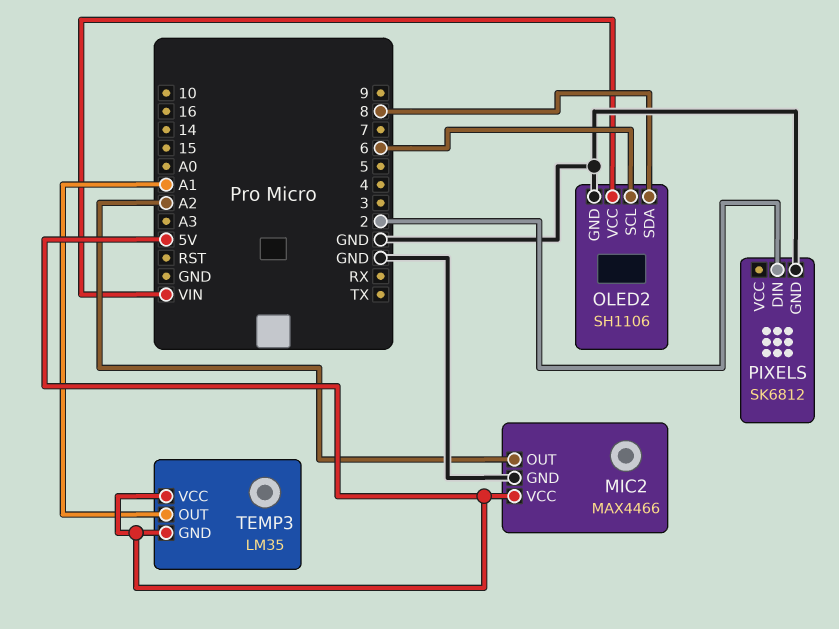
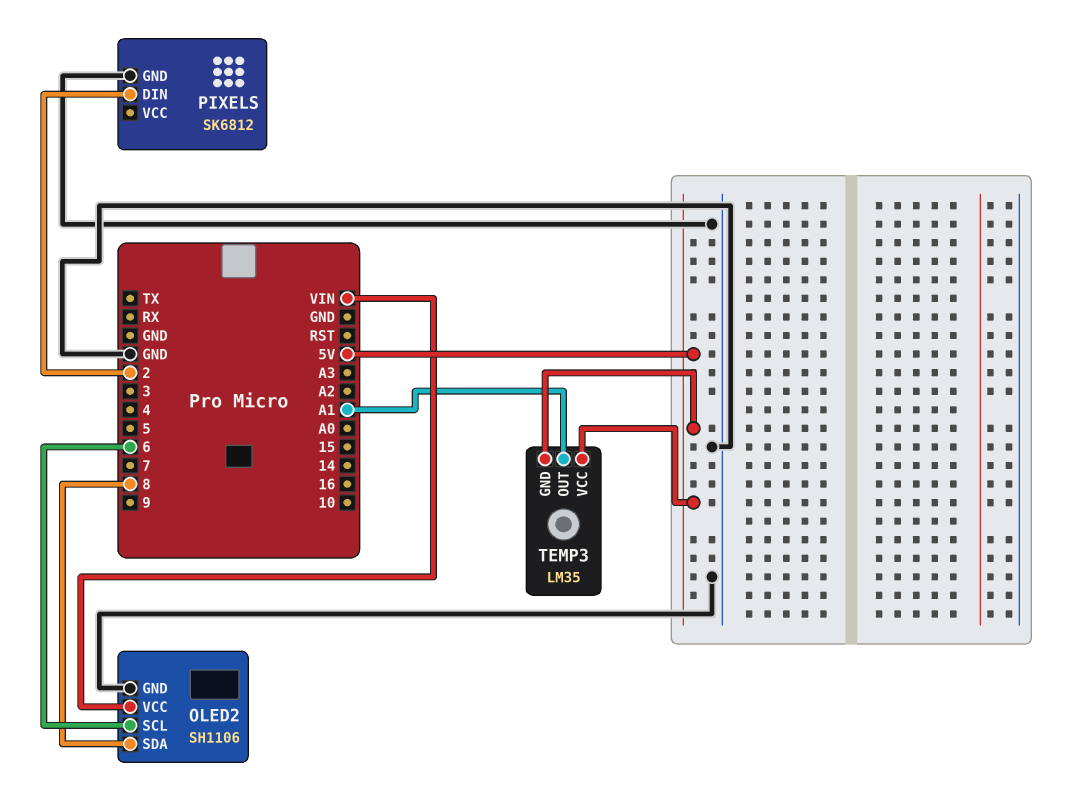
MIC2: MAX4466 -> none
MIC2 pin GND: GND -> none
MIC2 pin OUT: A2 -> none
MIC2 pin VCC: 5V -> none

